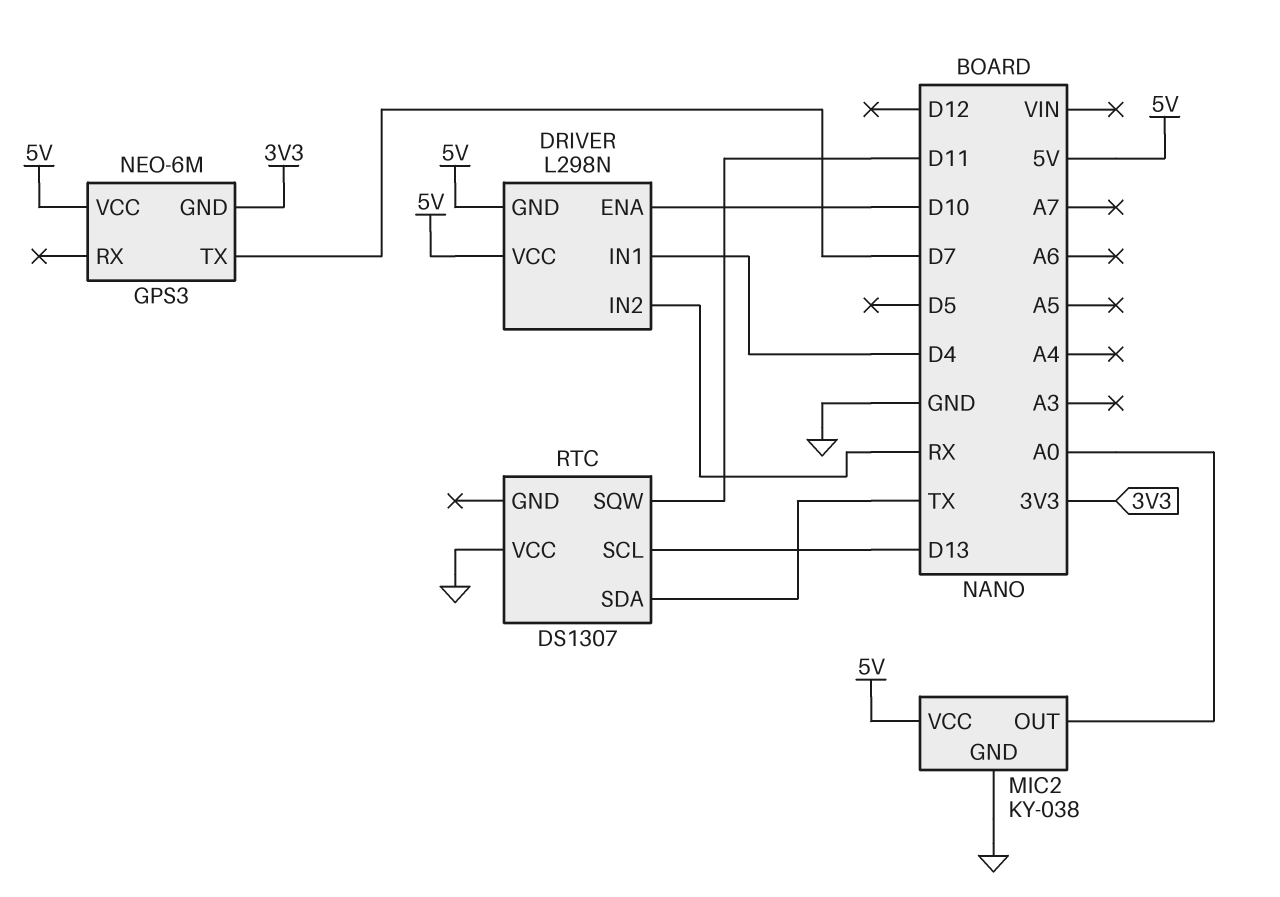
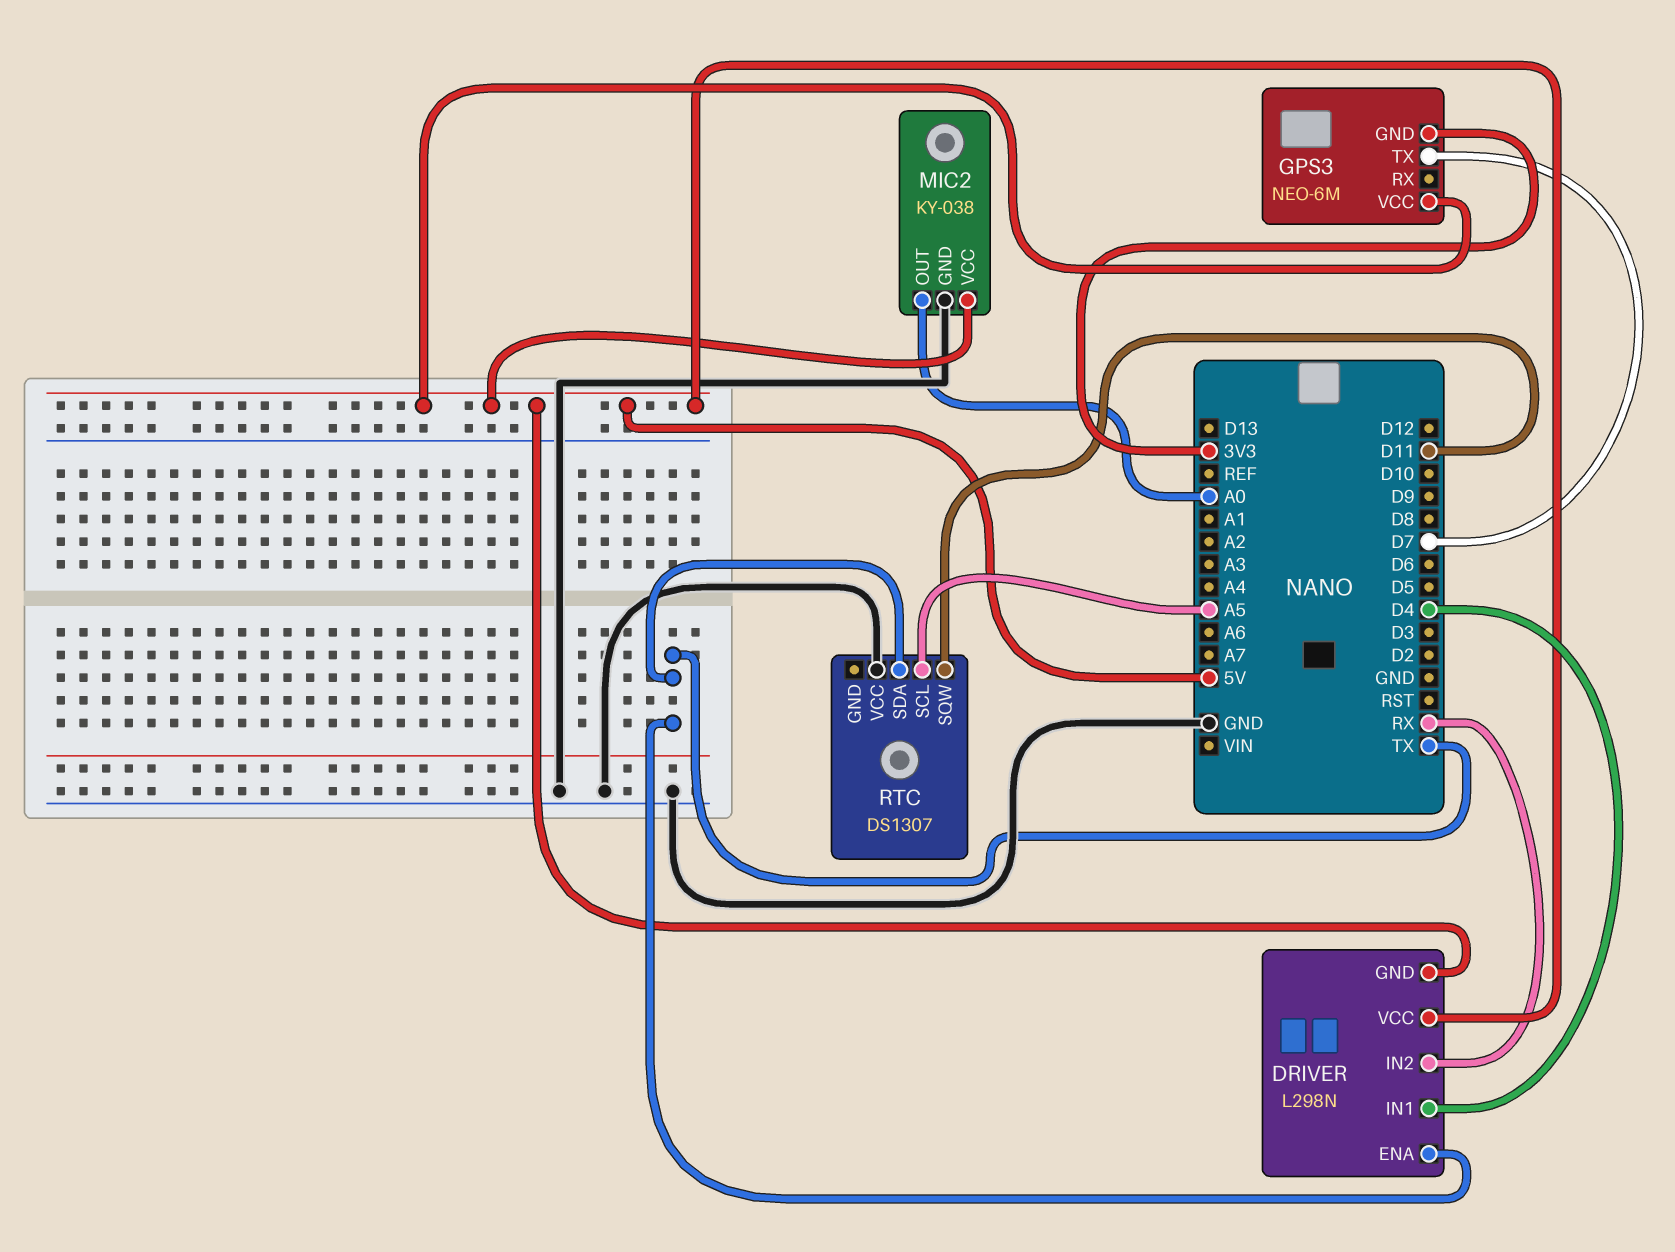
DRIVER pin ENA: D10 -> TX
RTC pin SCL: D13 -> A5

